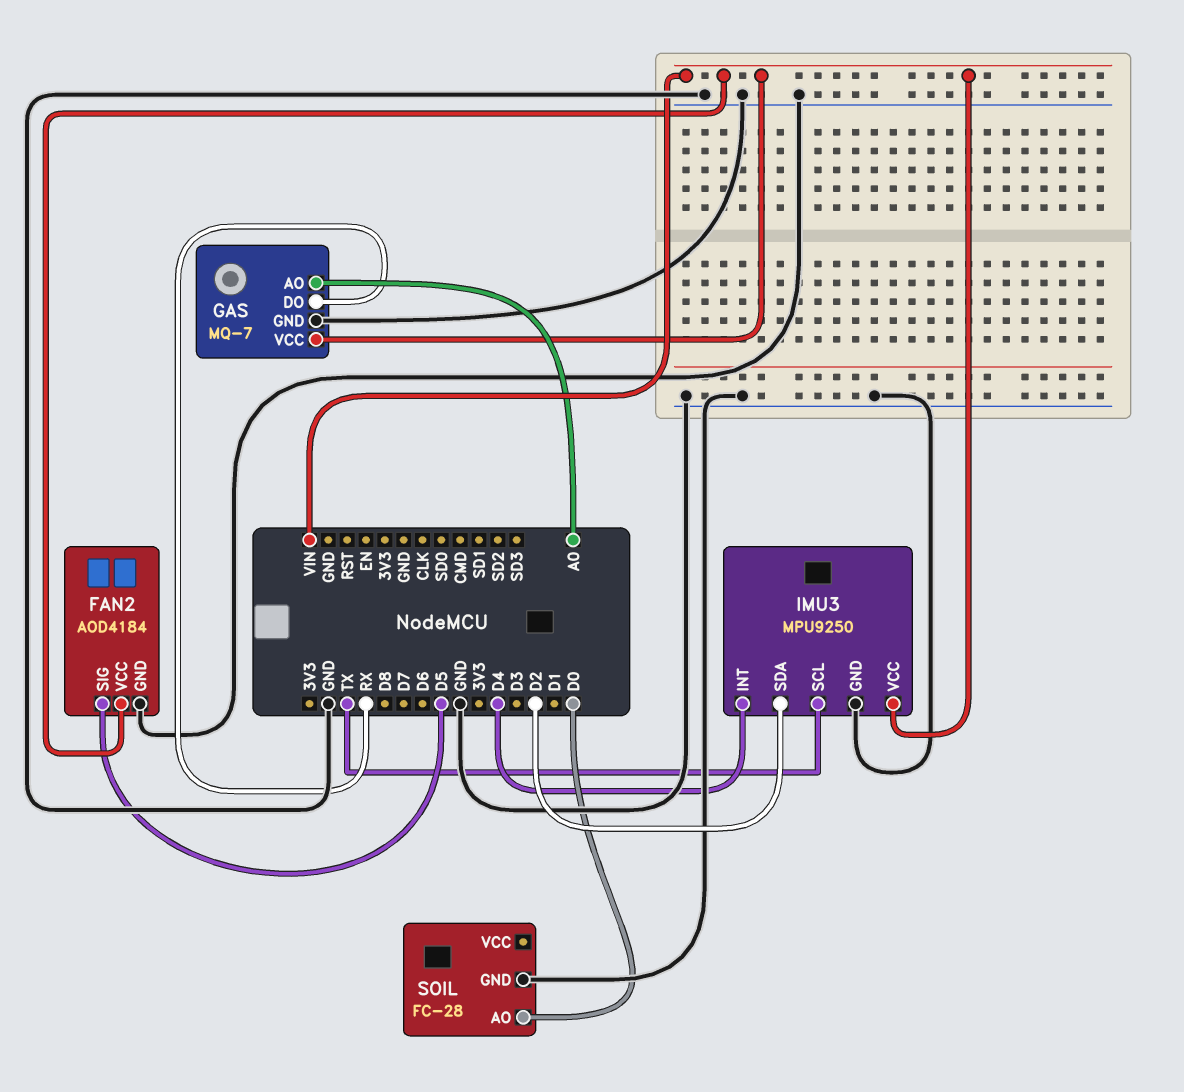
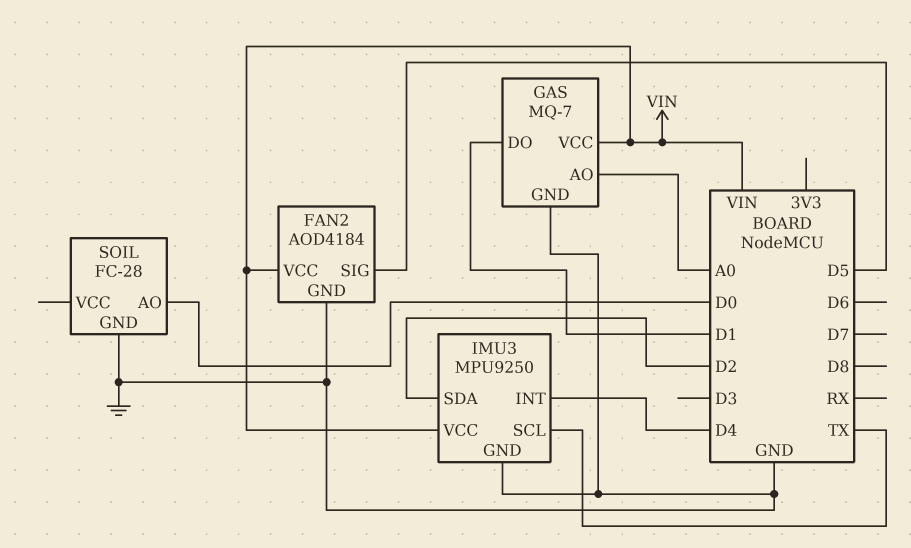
GAS pin DO: RX -> D1

